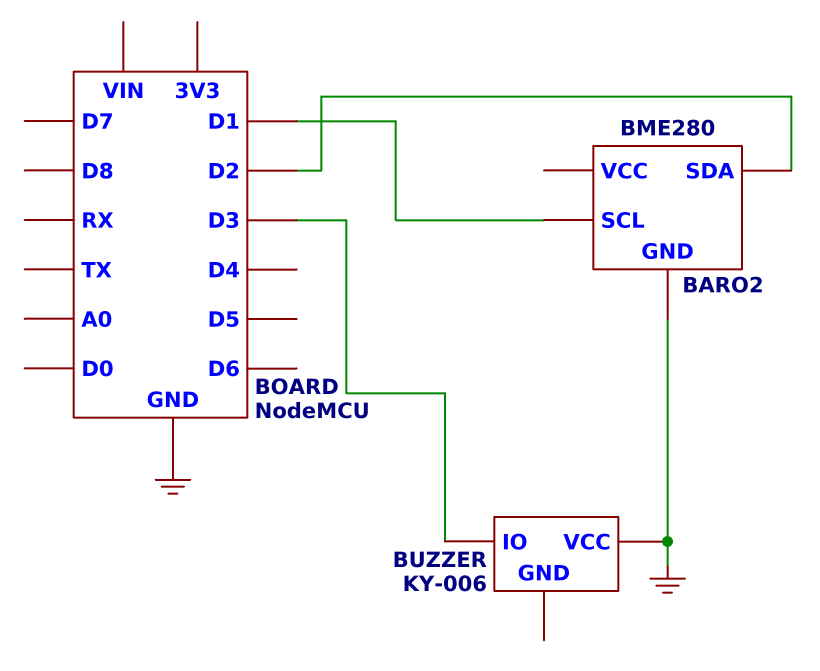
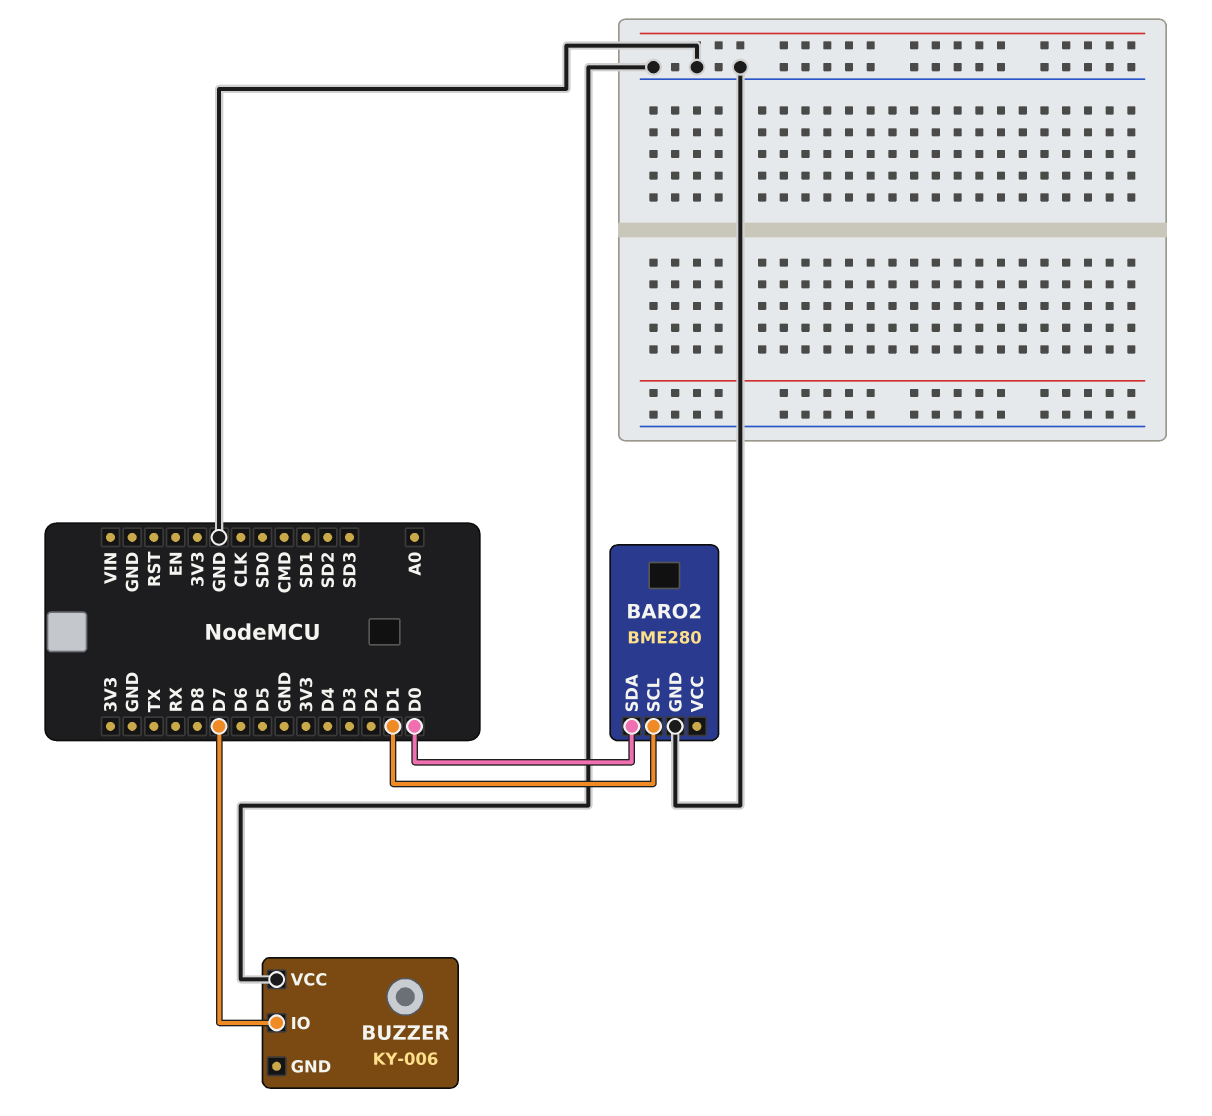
BARO2 pin SDA: D2 -> D0
BUZZER pin IO: D3 -> D7

